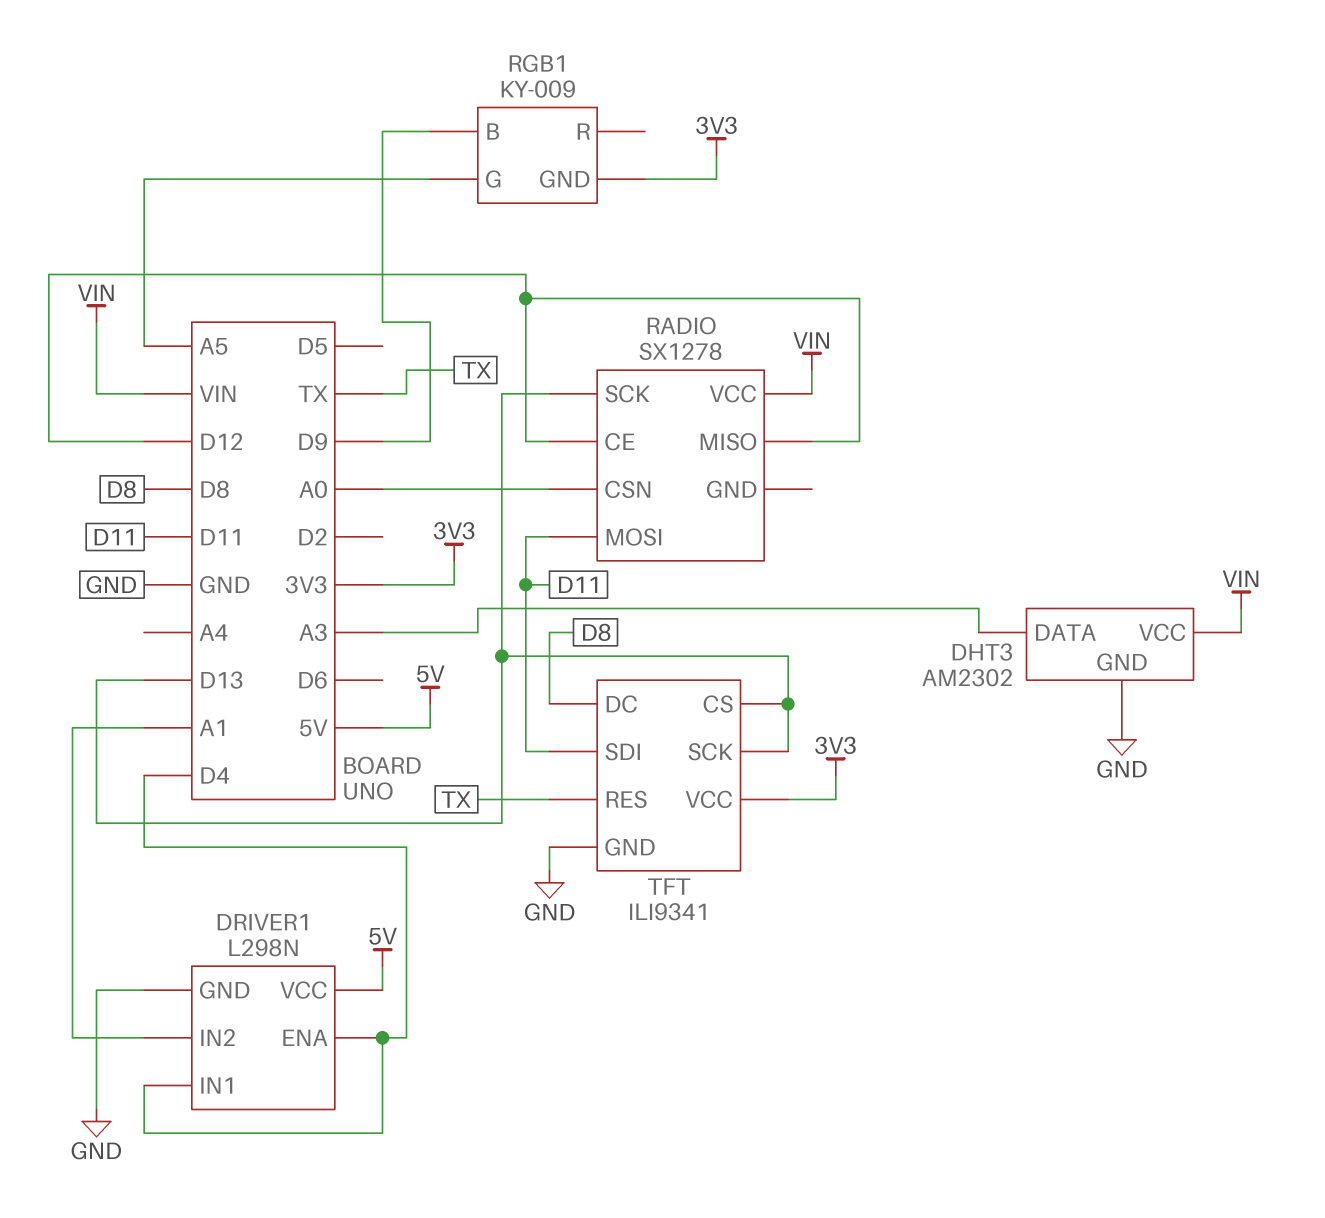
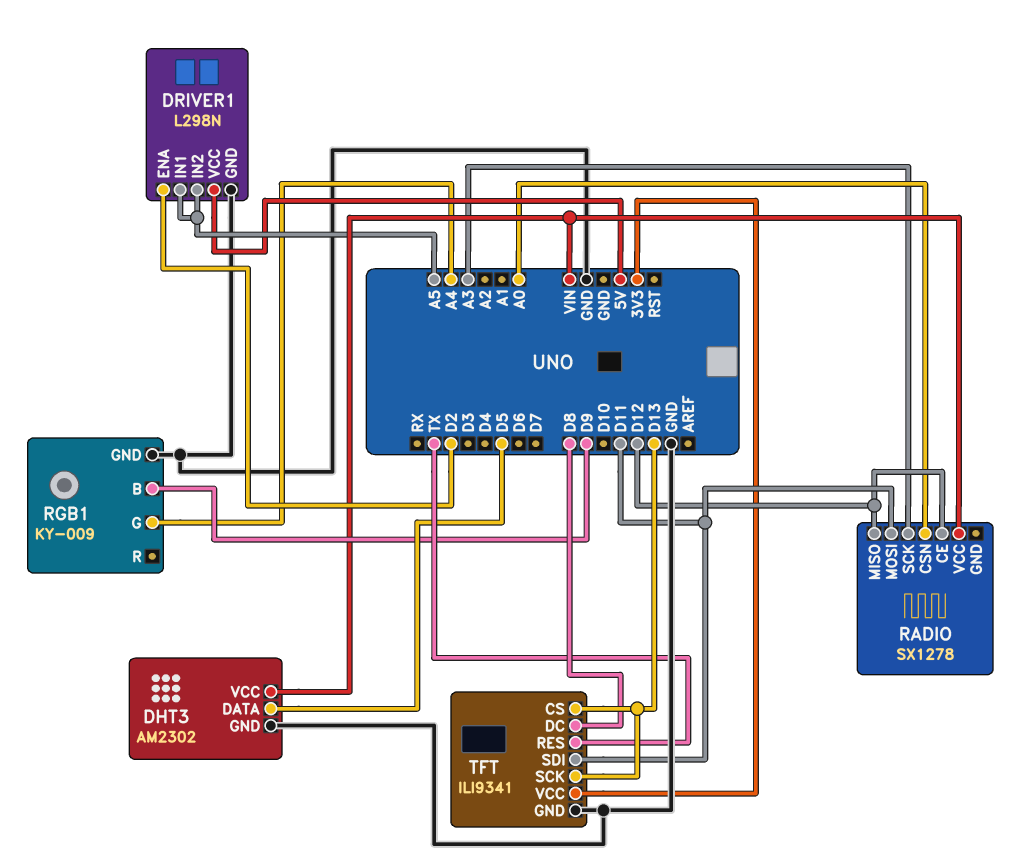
DHT3 pin DATA: A3 -> D5
DRIVER1 pin ENA: D4 -> D2
DRIVER1 pin IN1: D4 -> A5
DRIVER1 pin IN2: A1 -> A5
RADIO pin SCK: D13 -> A3
RGB1 pin G: A5 -> A4
RGB1 pin GND: 3V3 -> GND

